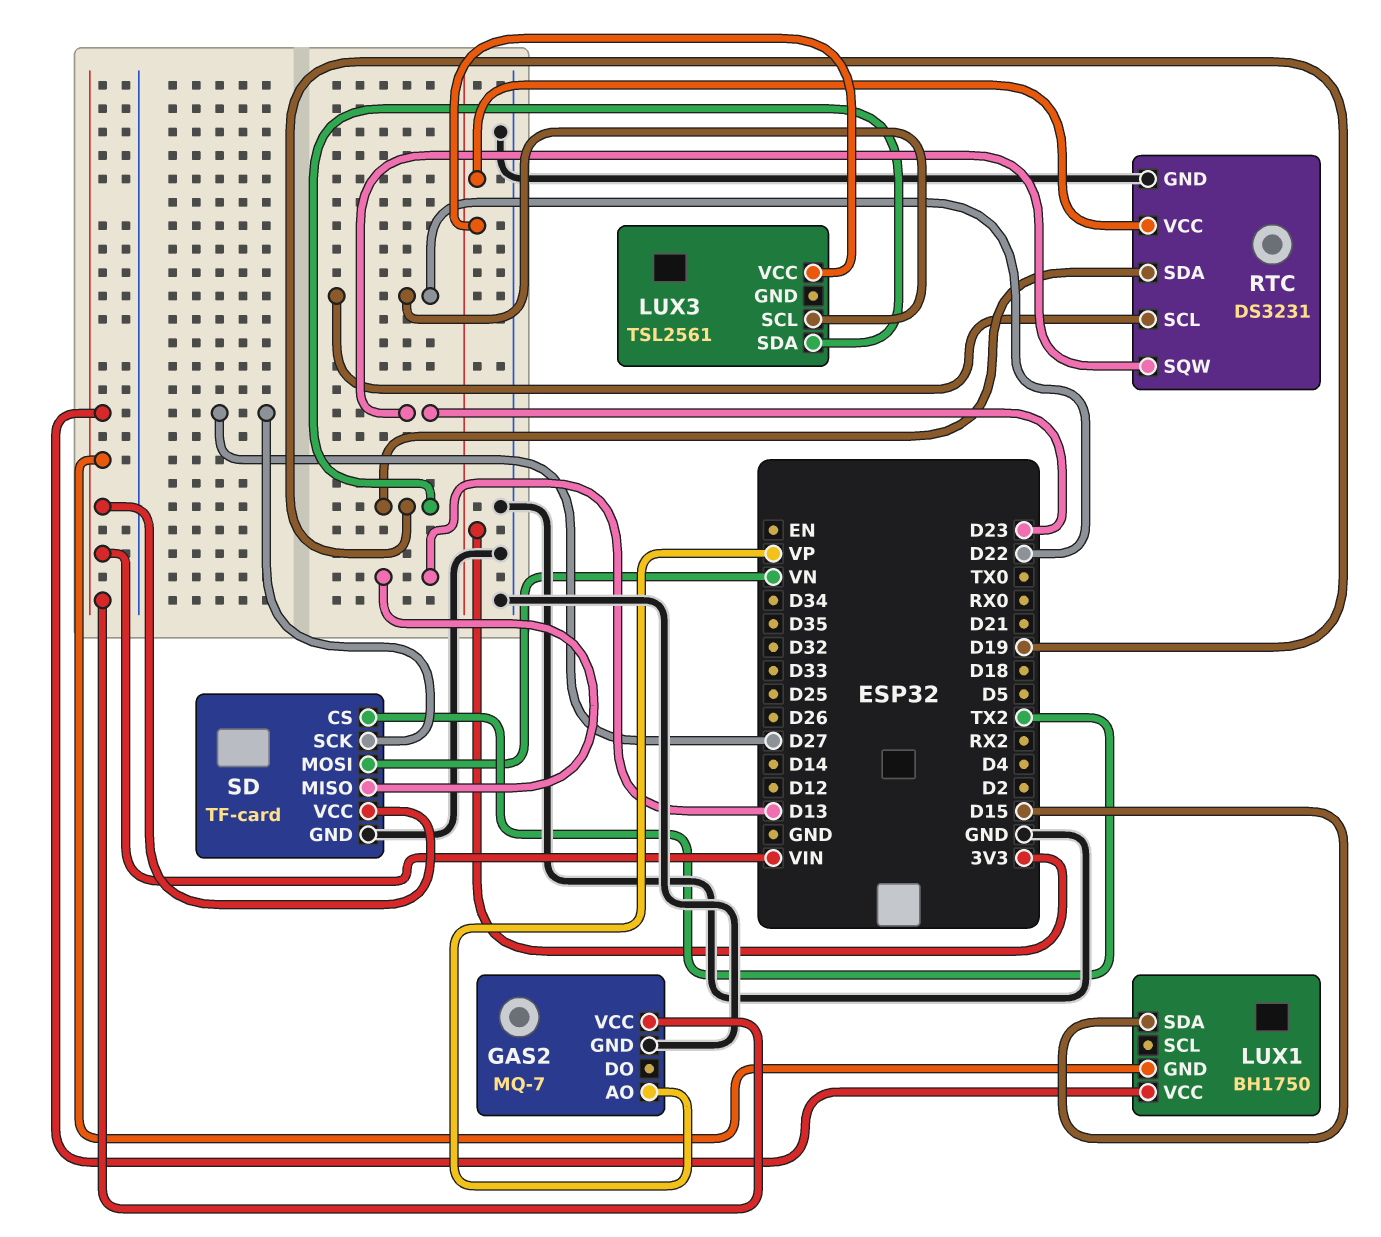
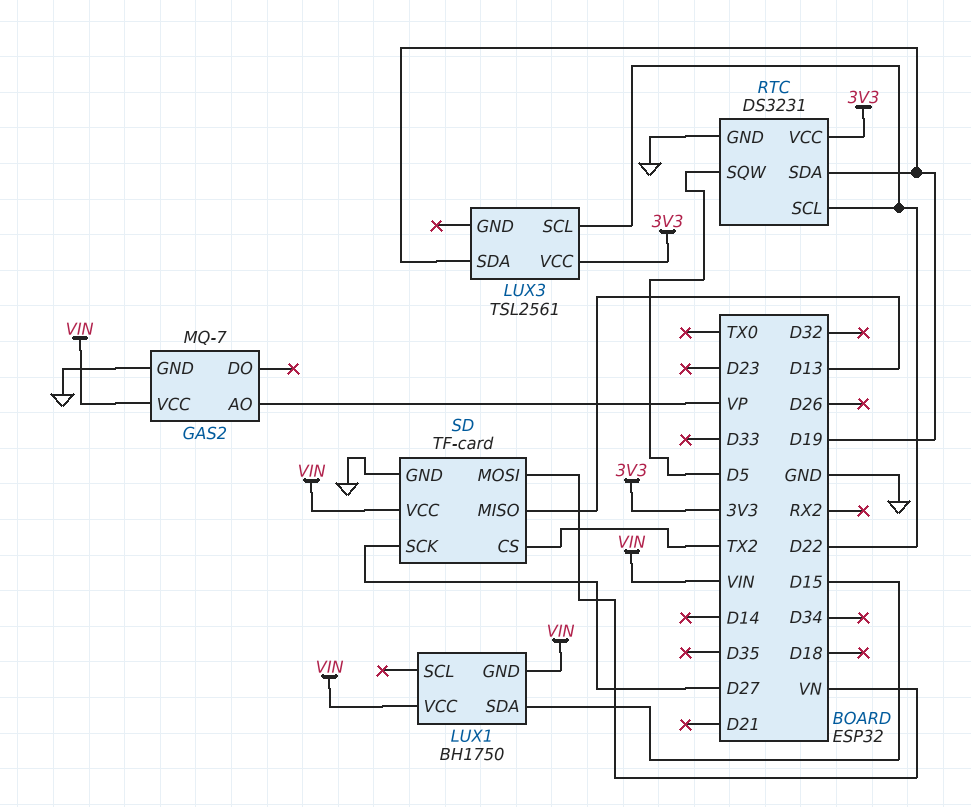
RTC pin SQW: D23 -> D5

